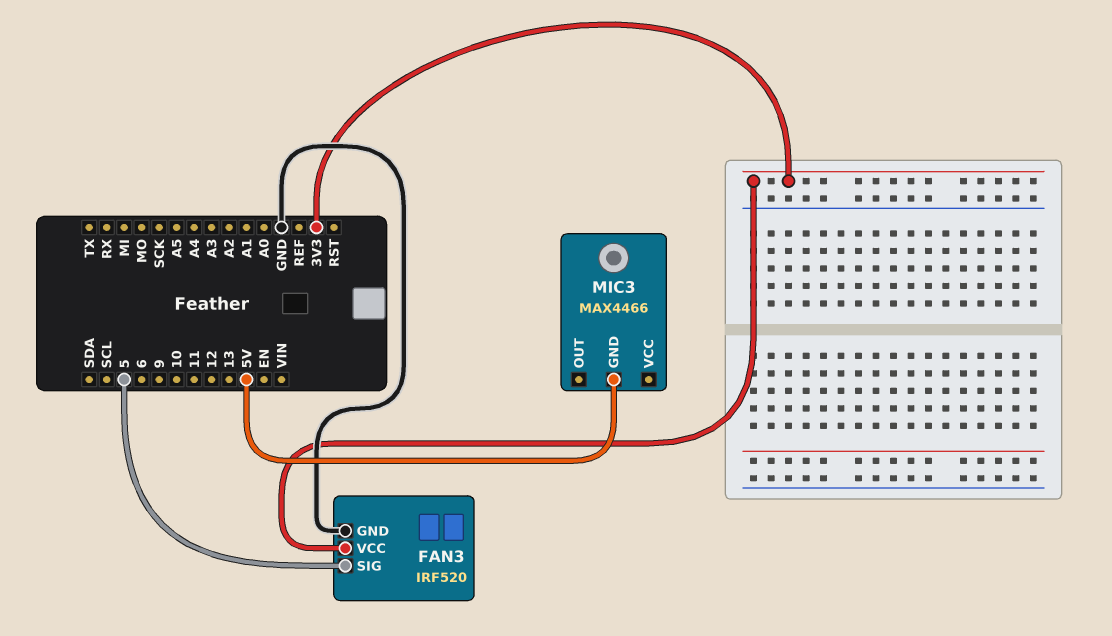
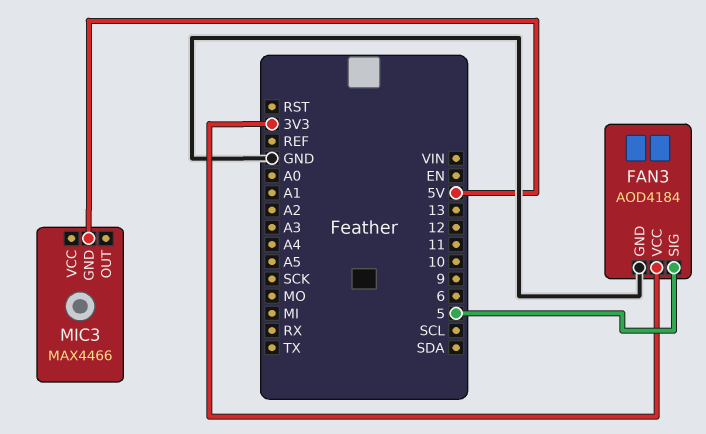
FAN3: IRF520 -> AOD4184

